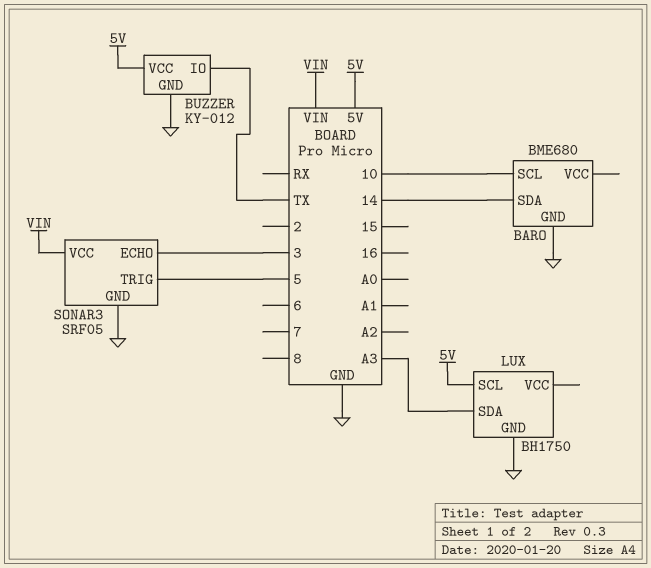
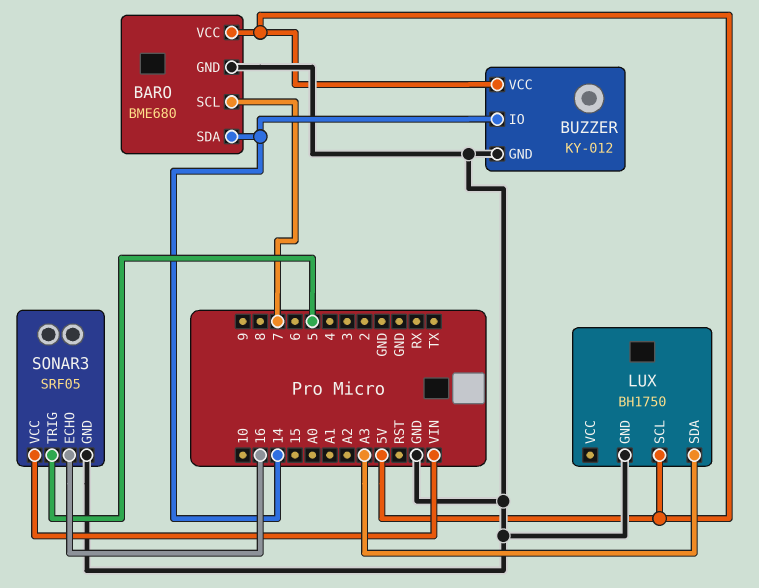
BARO pin SCL: 10 -> 7
BARO pin VCC: none -> 5V
BUZZER pin IO: TX -> 14
SONAR3 pin ECHO: 3 -> 16

